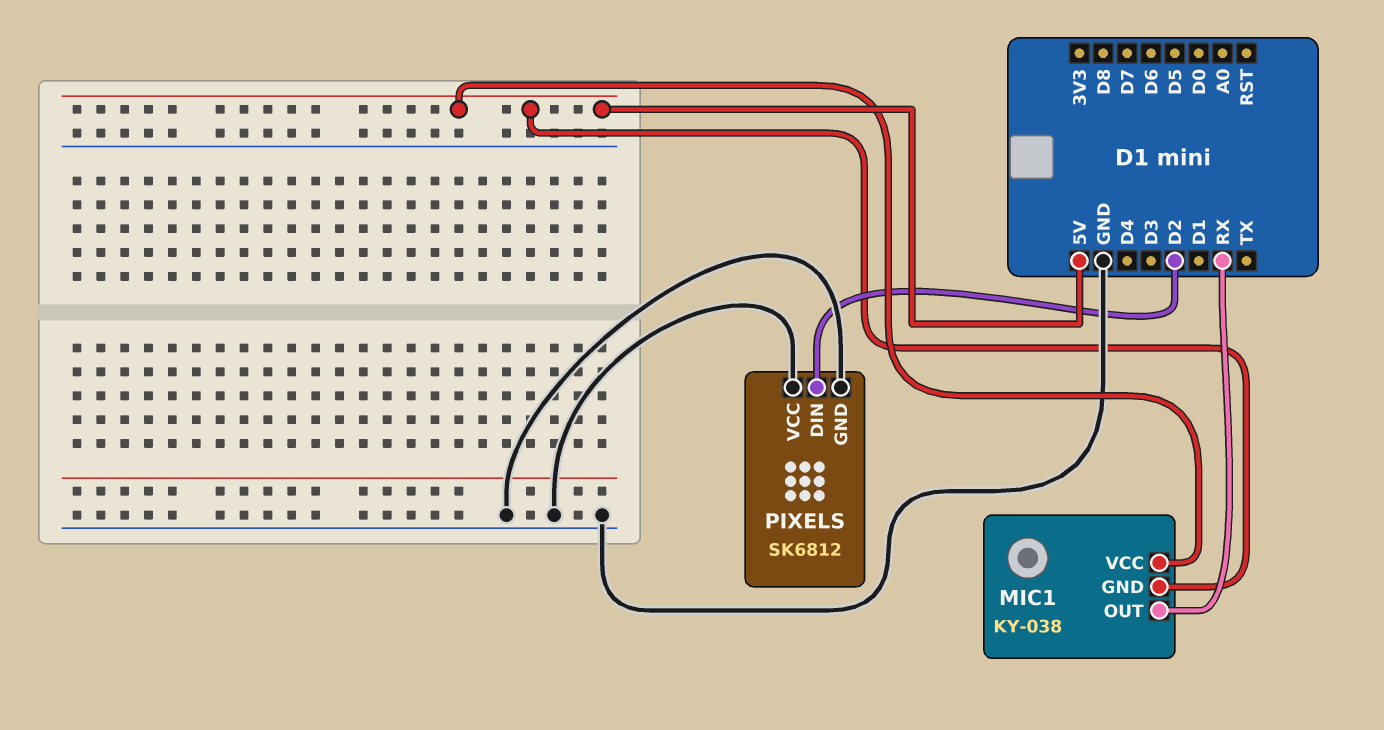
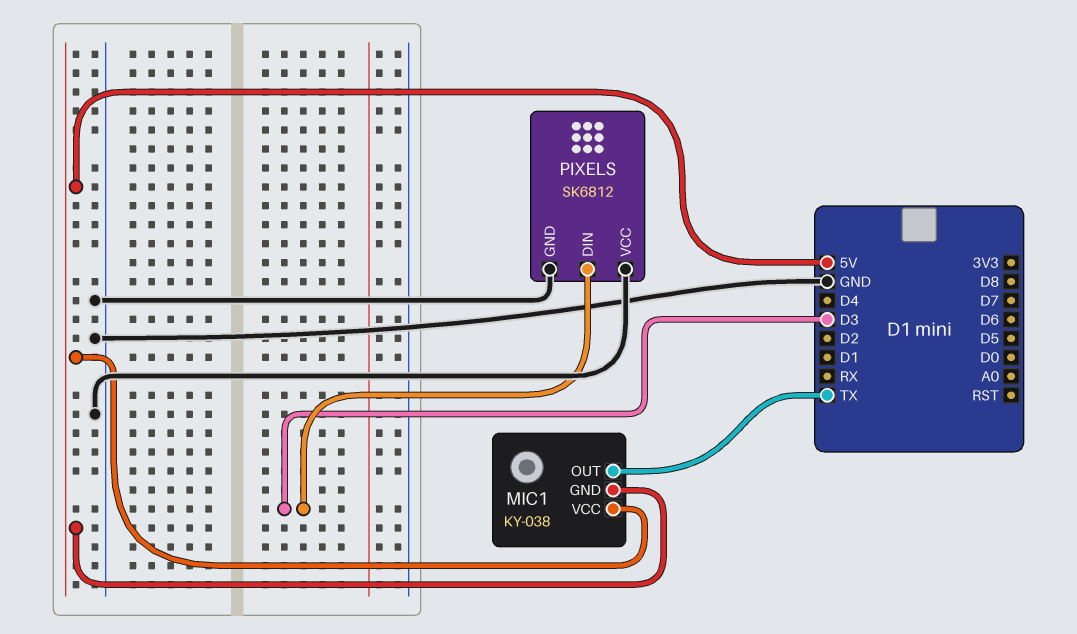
MIC1 pin OUT: RX -> TX
PIXELS pin DIN: D2 -> D3

